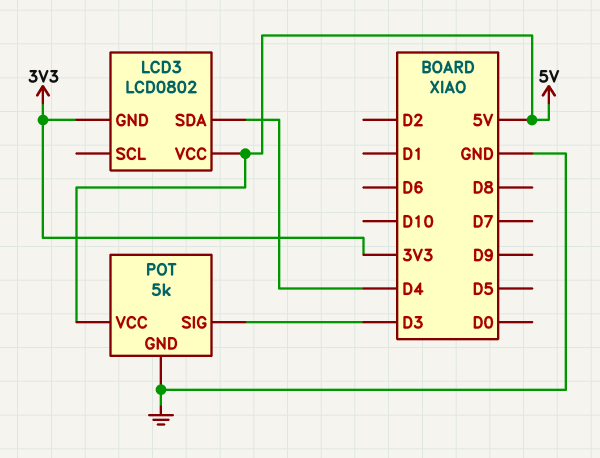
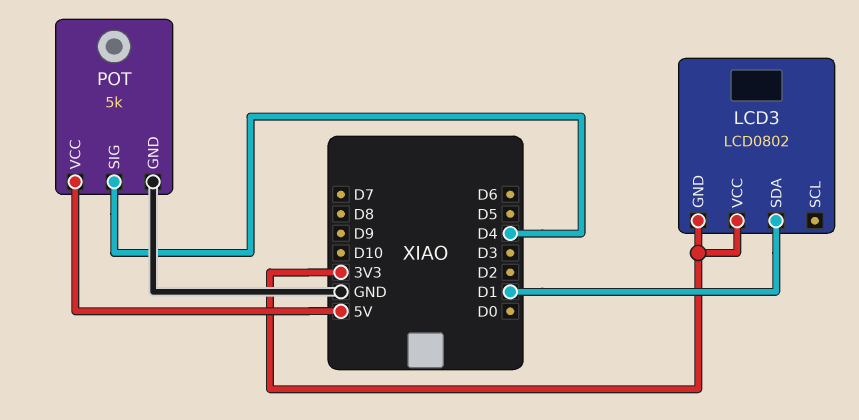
LCD3 pin SDA: D4 -> D1
LCD3 pin VCC: 5V -> 3V3
POT pin SIG: D3 -> D4

